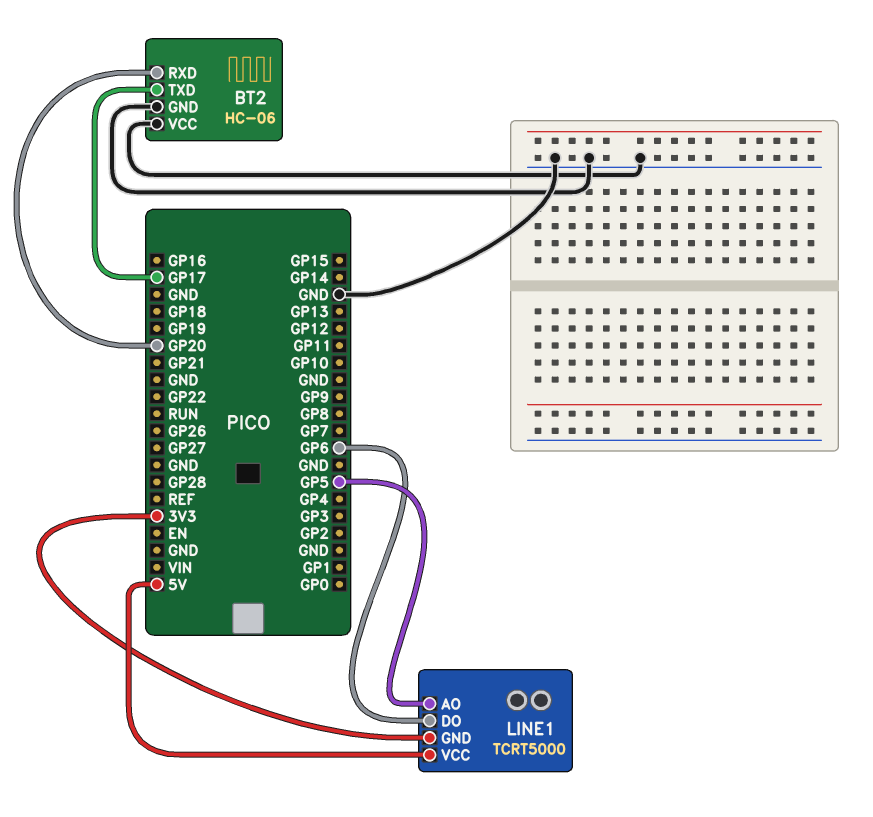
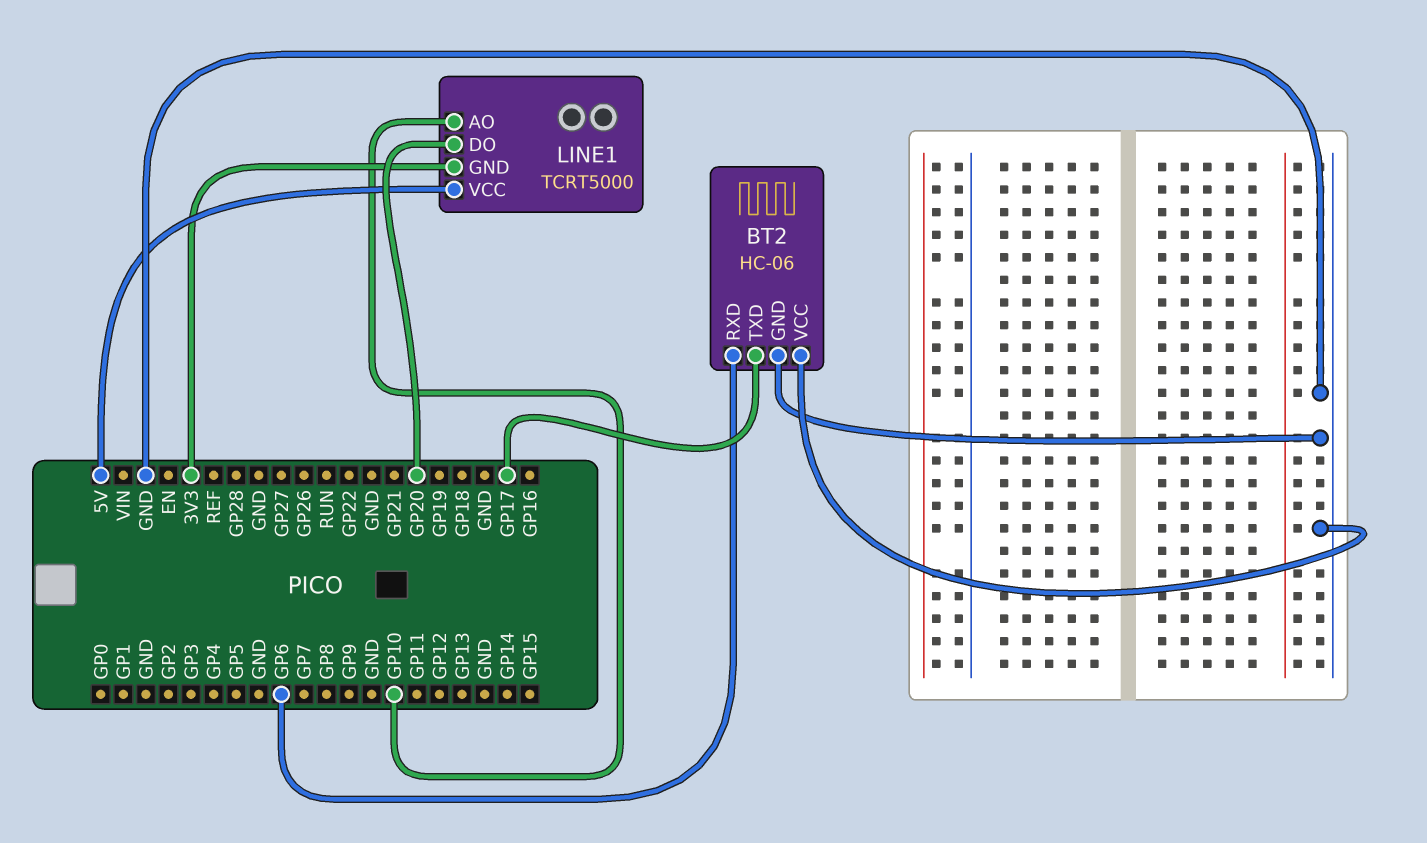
BT2 pin RXD: GP20 -> GP6
LINE1 pin AO: GP5 -> GP10
LINE1 pin DO: GP6 -> GP20

